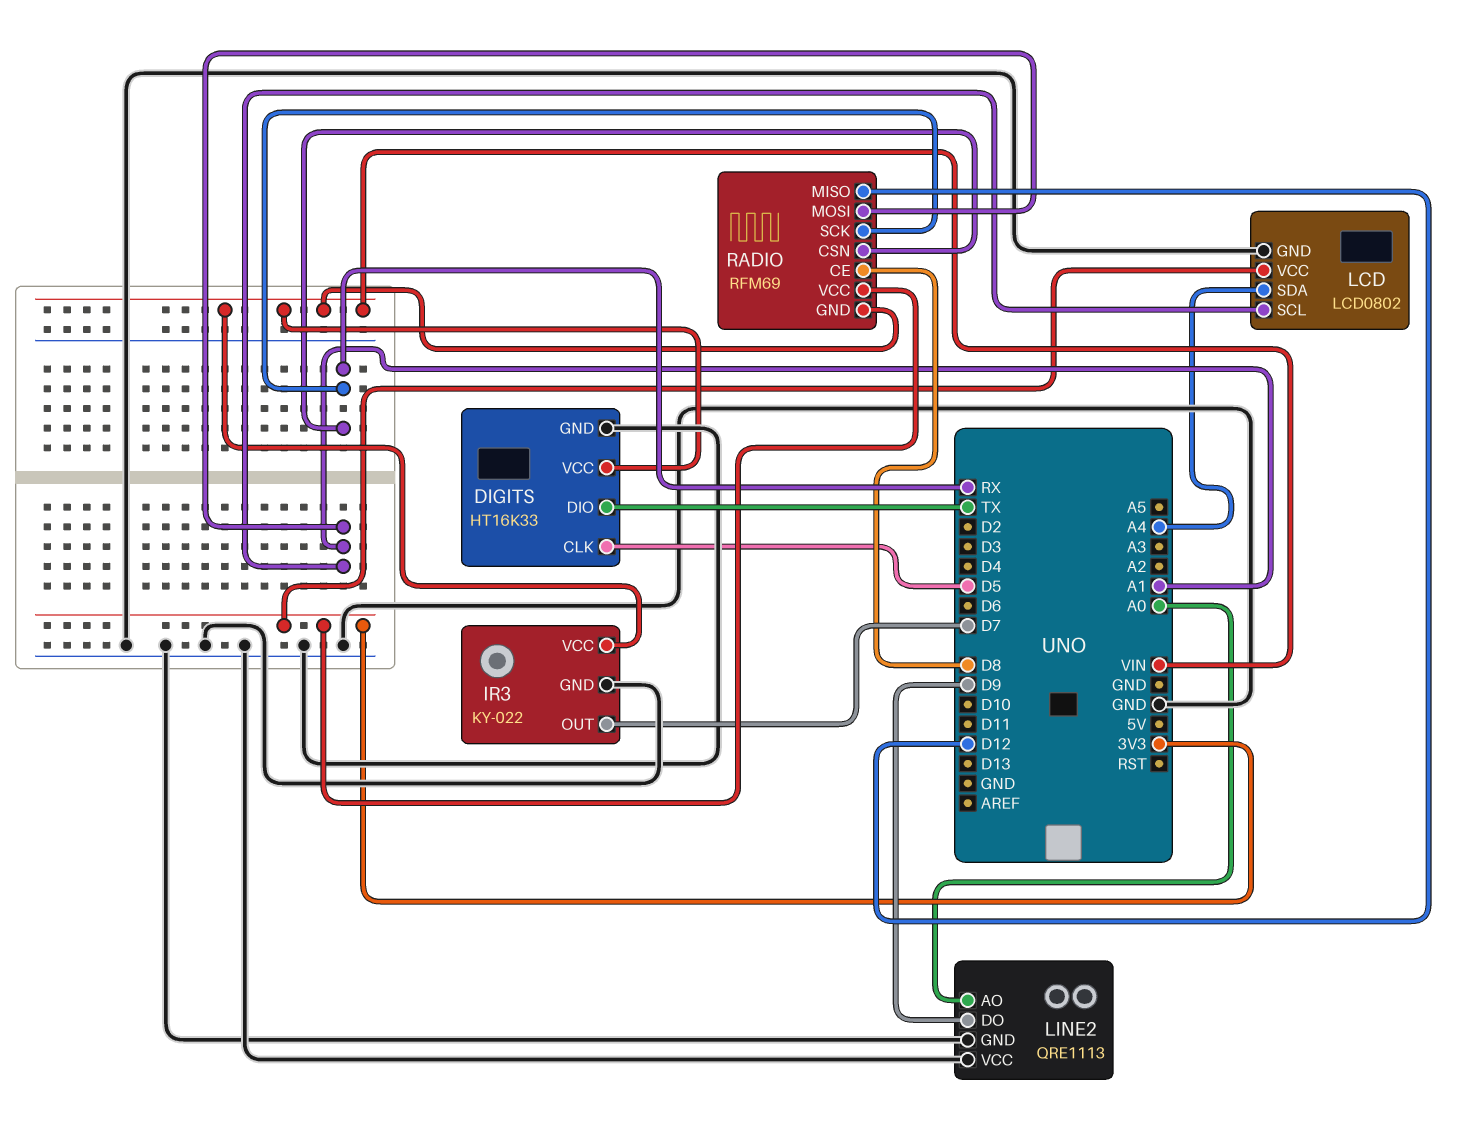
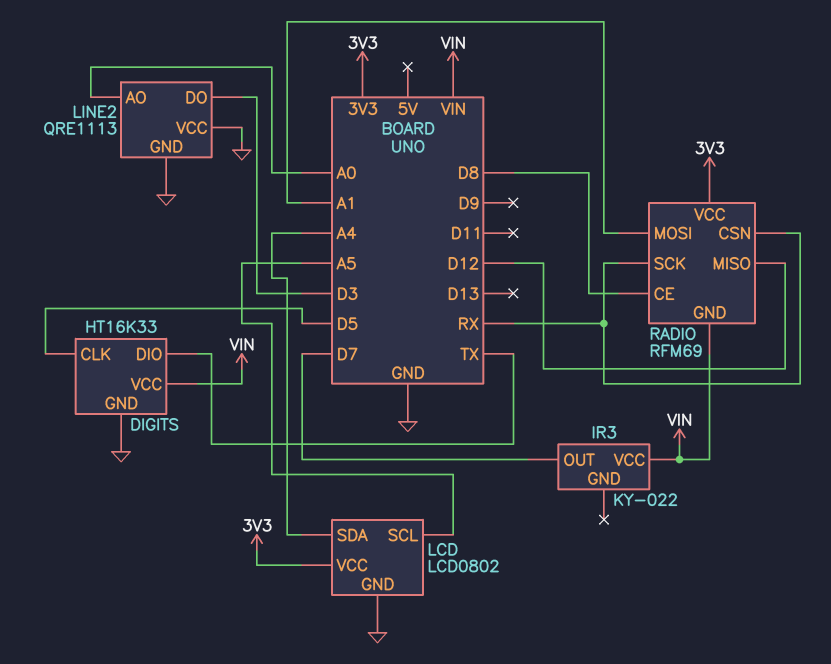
IR3 pin GND: GND -> none
LCD pin SCL: A1 -> A5
LINE2 pin DO: D9 -> D3

